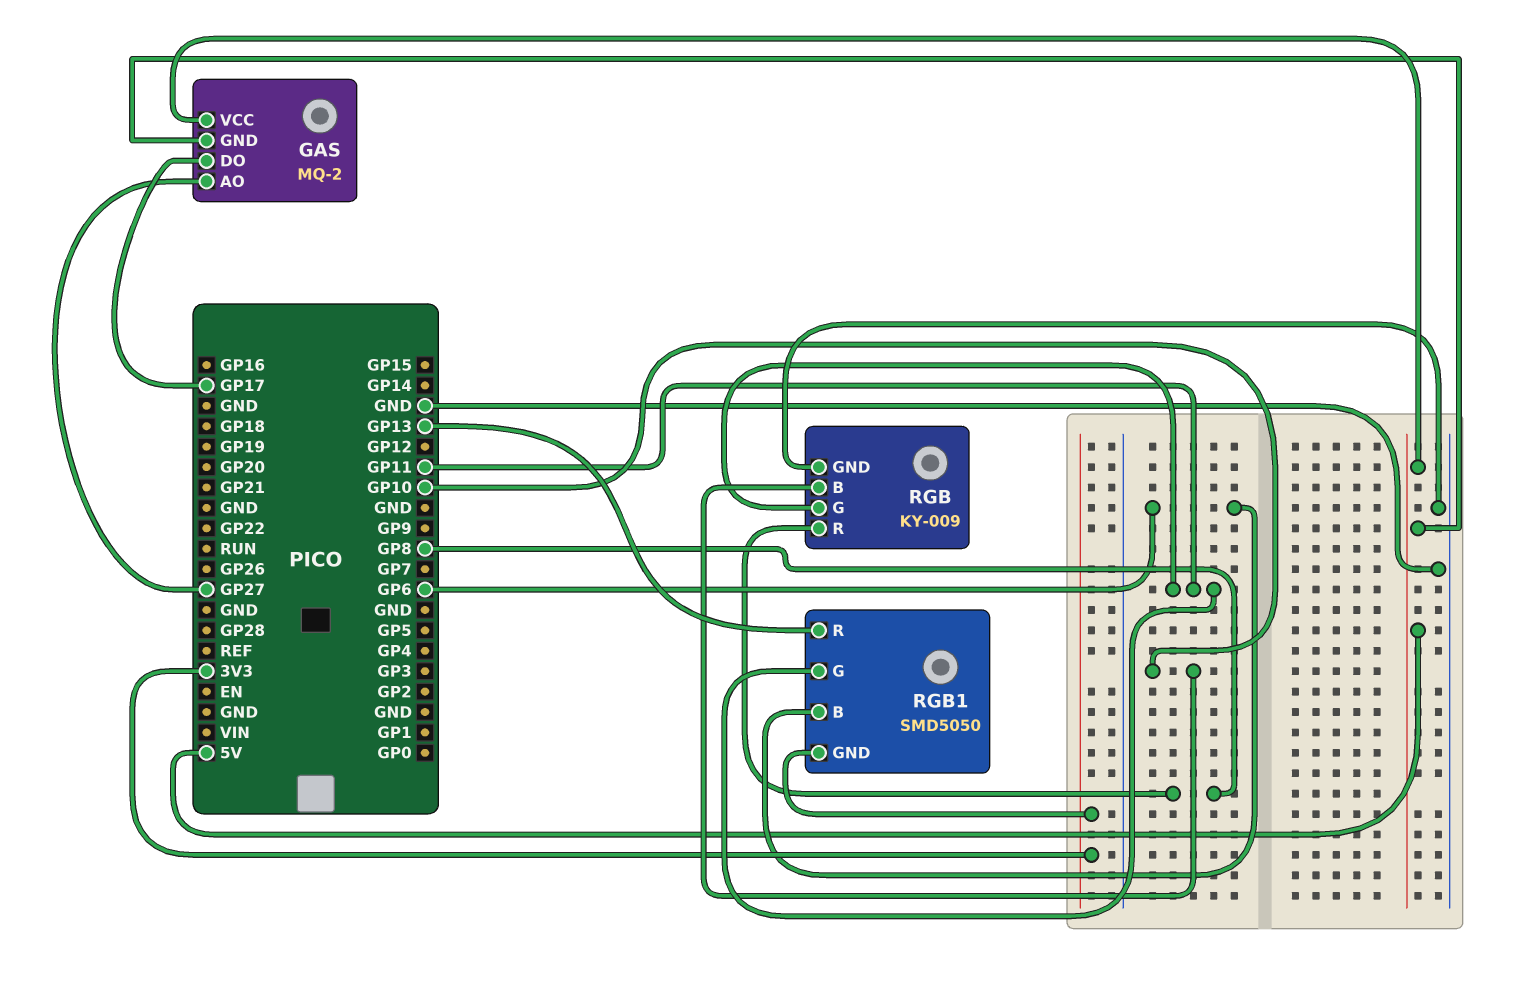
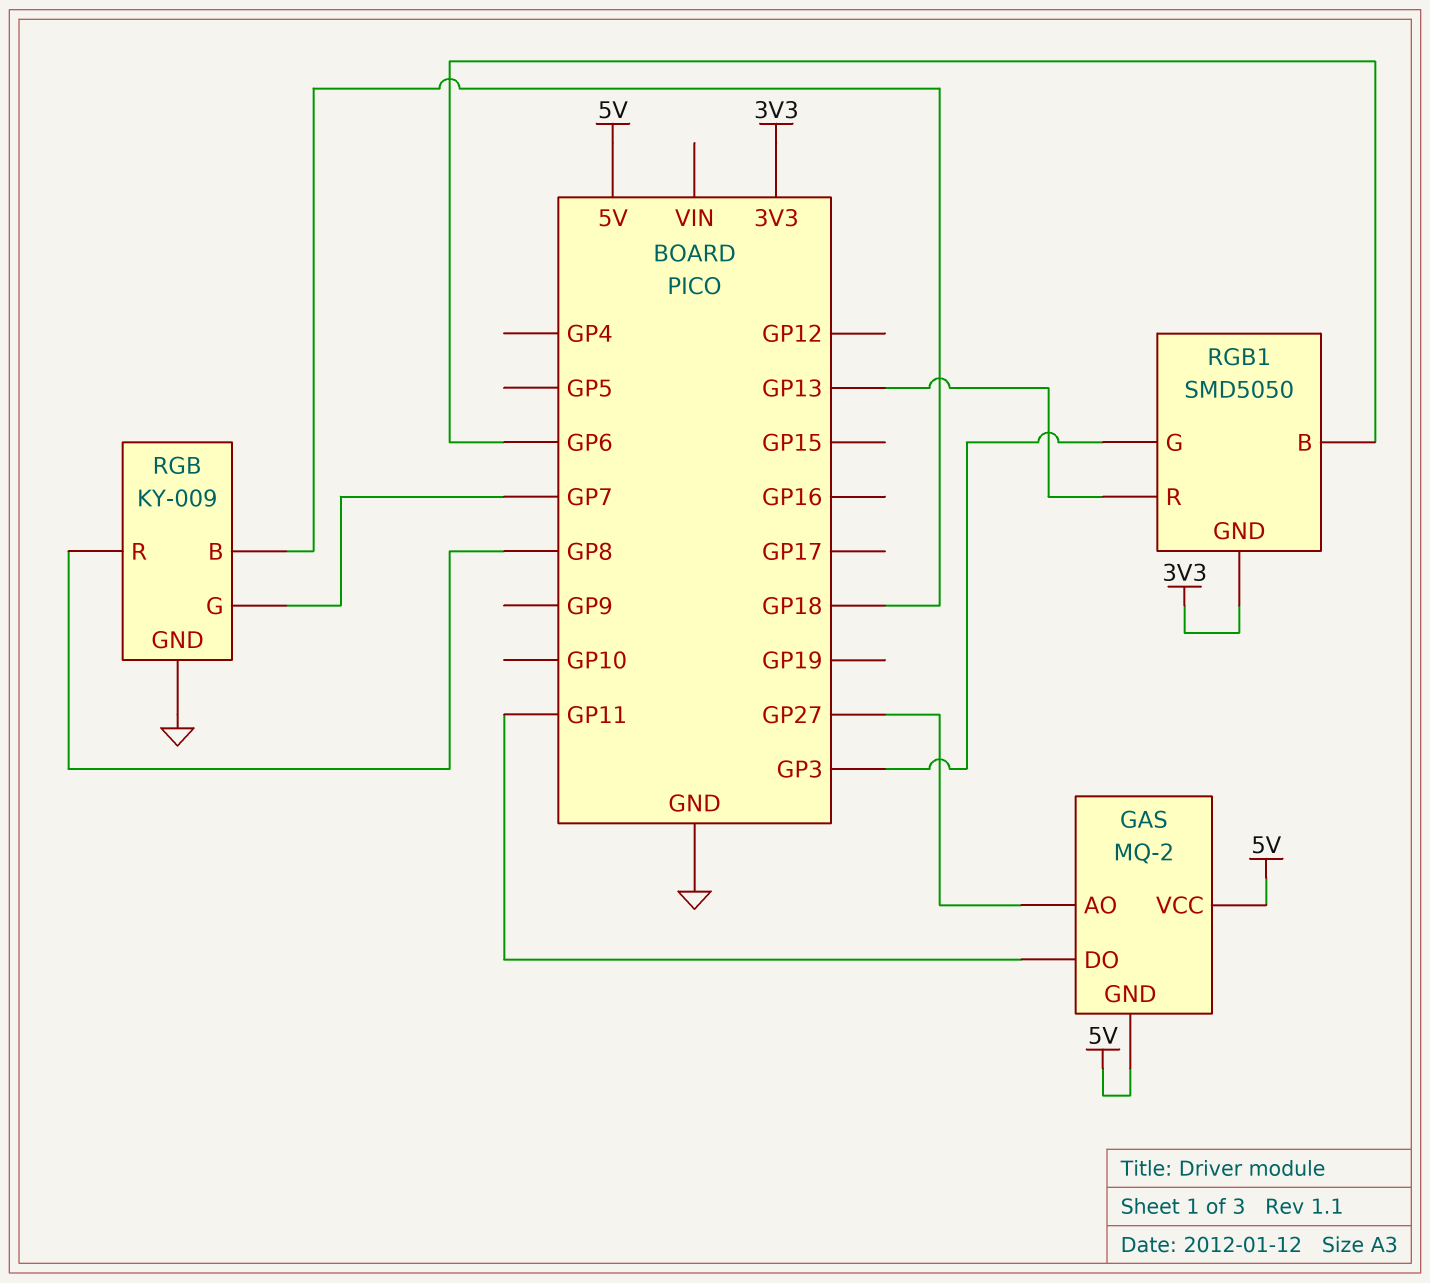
GAS pin DO: GP17 -> GP11
RGB pin B: GP10 -> GP18
RGB pin G: GP11 -> GP7
RGB1 pin G: GP11 -> GP3

